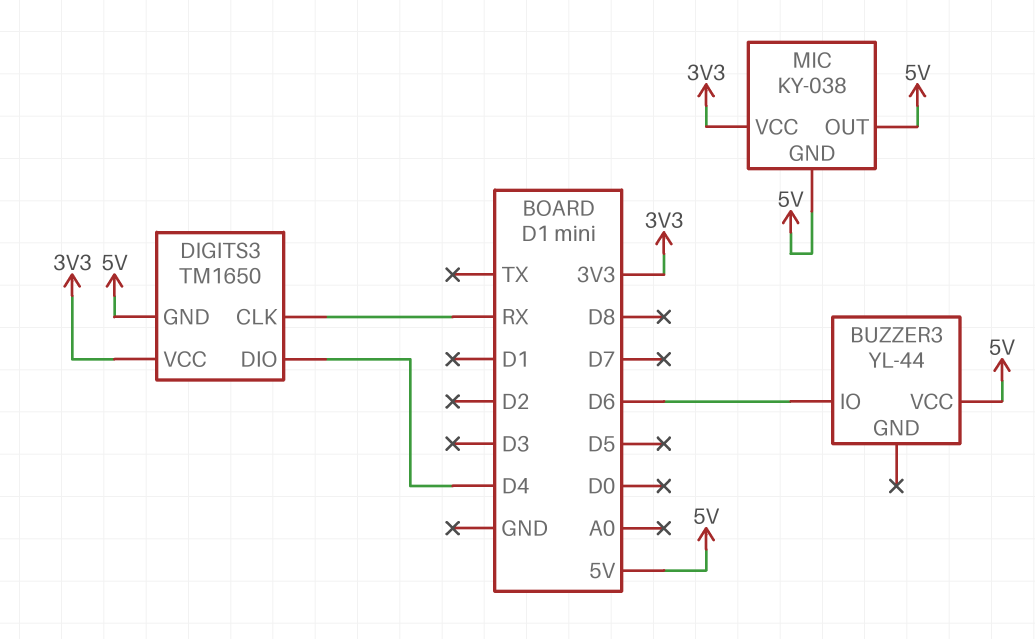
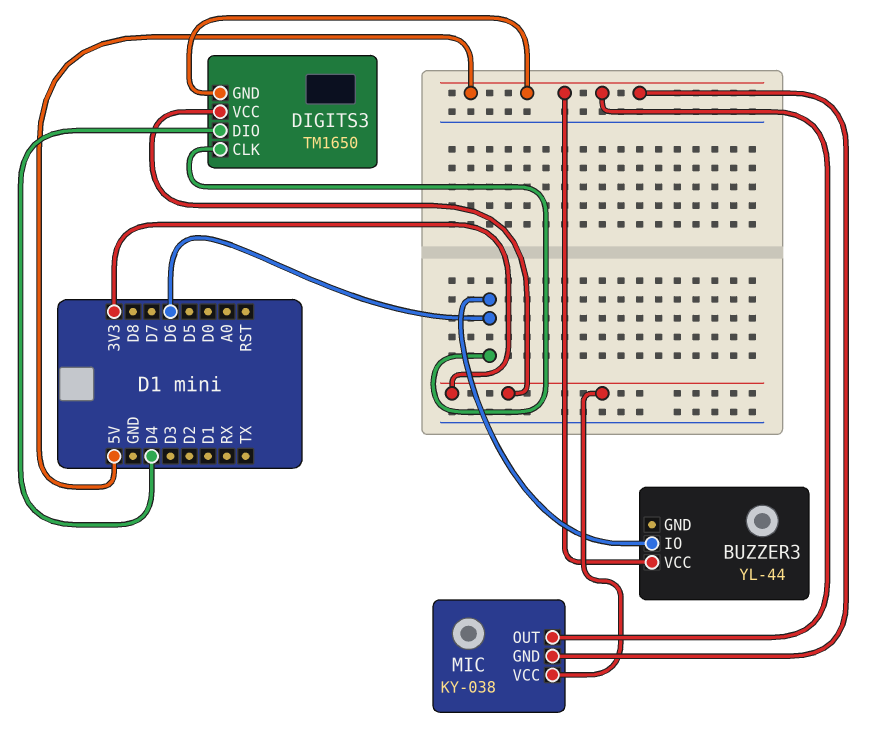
DIGITS3 pin CLK: RX -> D6

